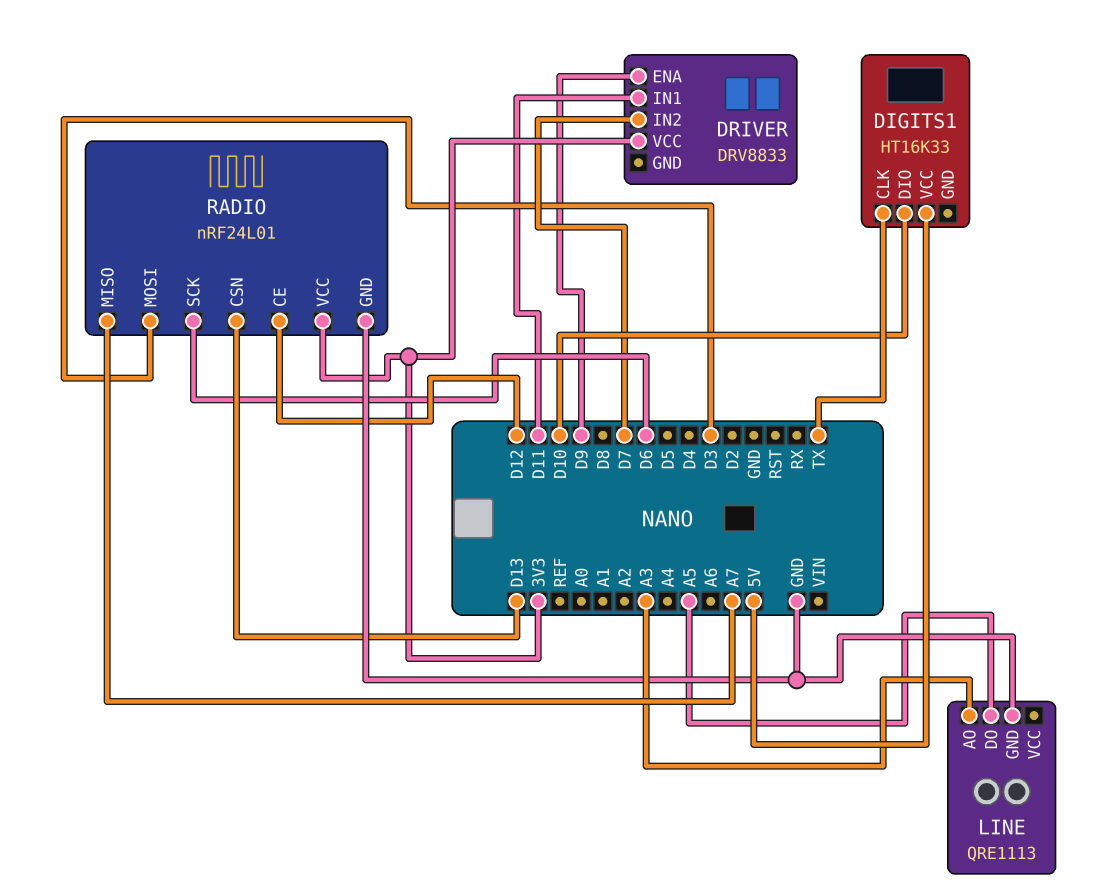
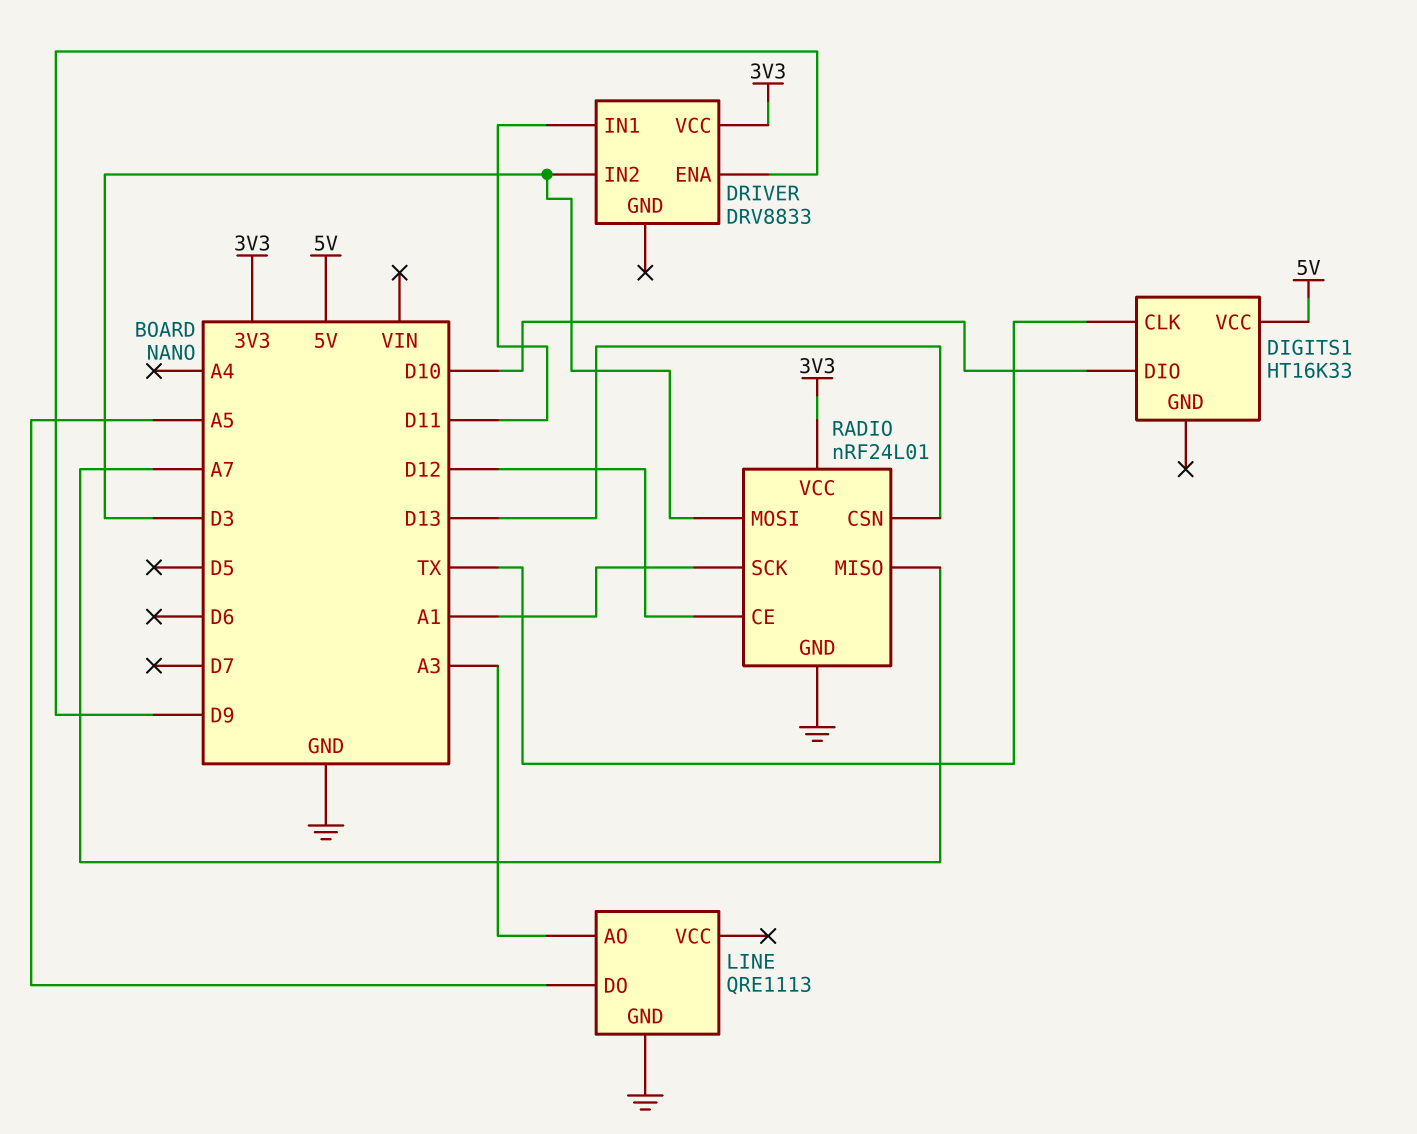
DRIVER pin IN2: D7 -> D3
RADIO pin SCK: D6 -> A1

